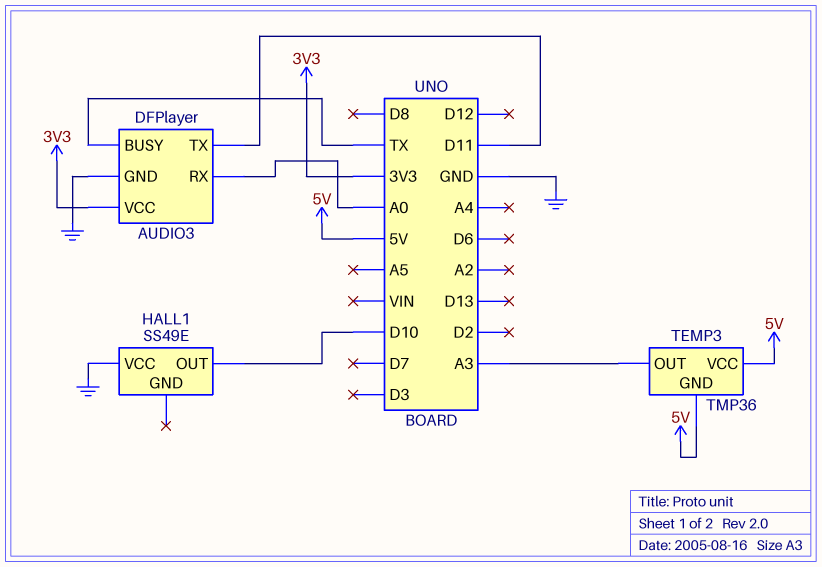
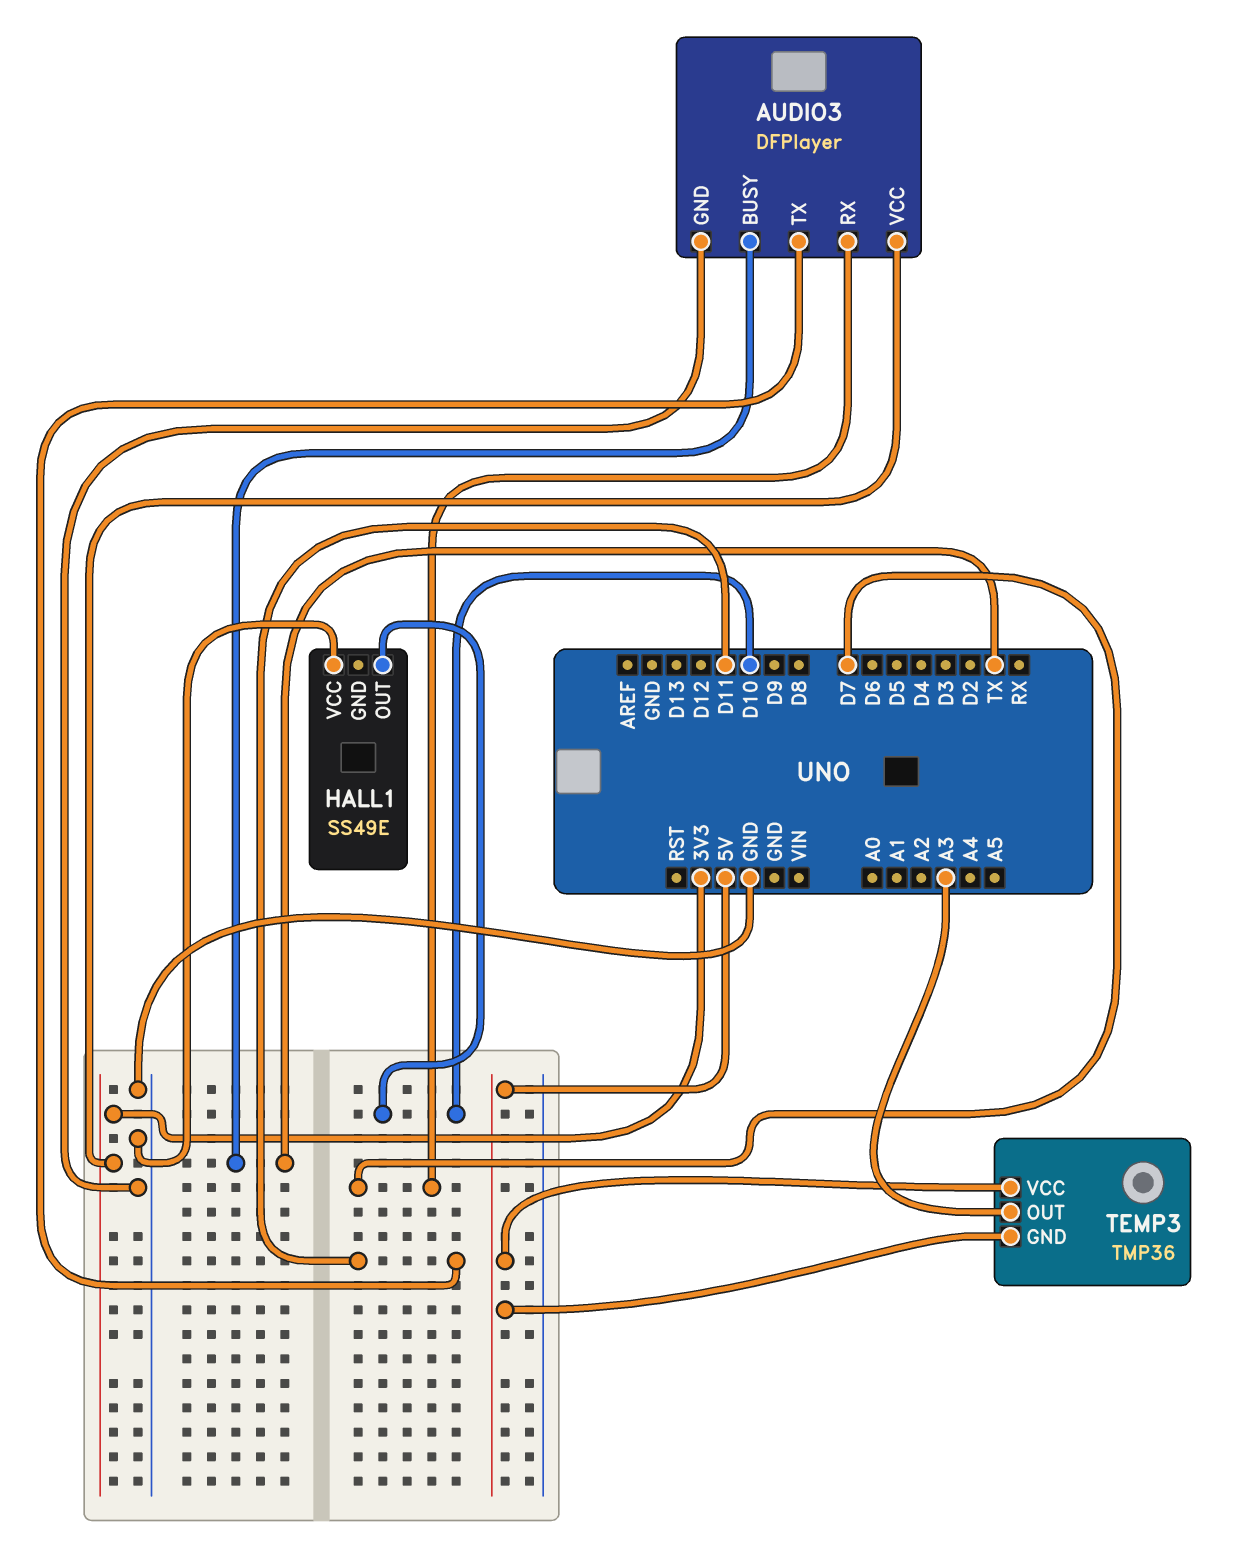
AUDIO3 pin RX: A0 -> D7

